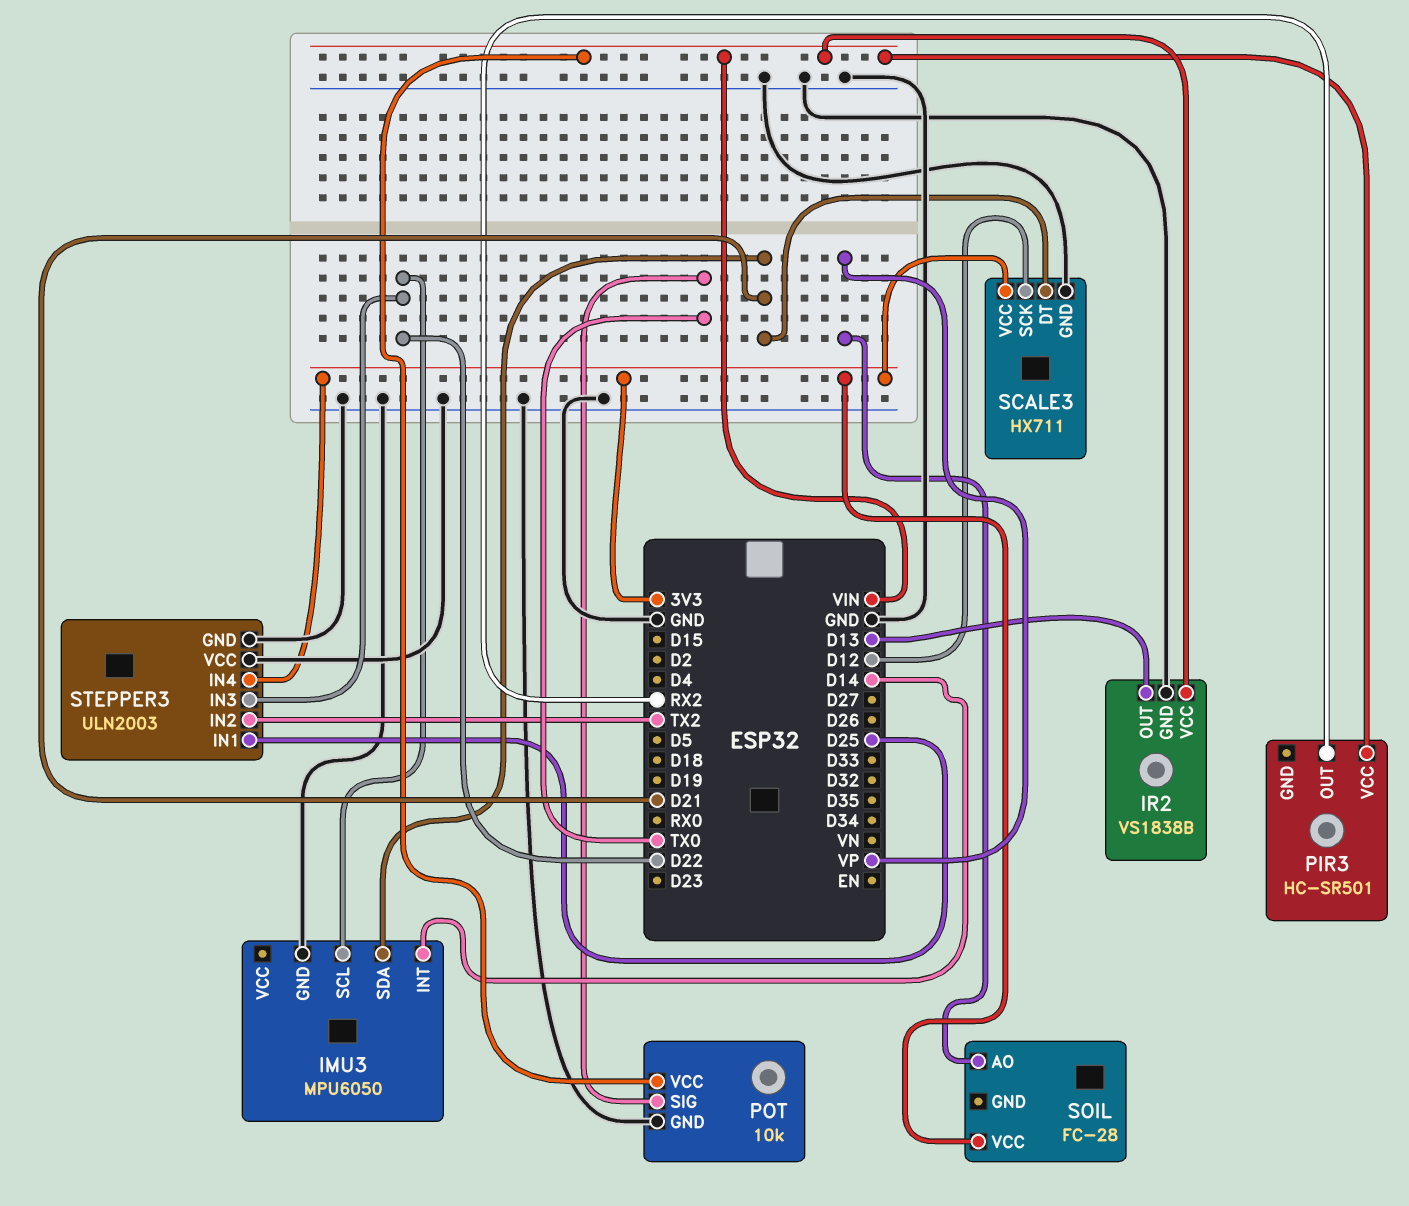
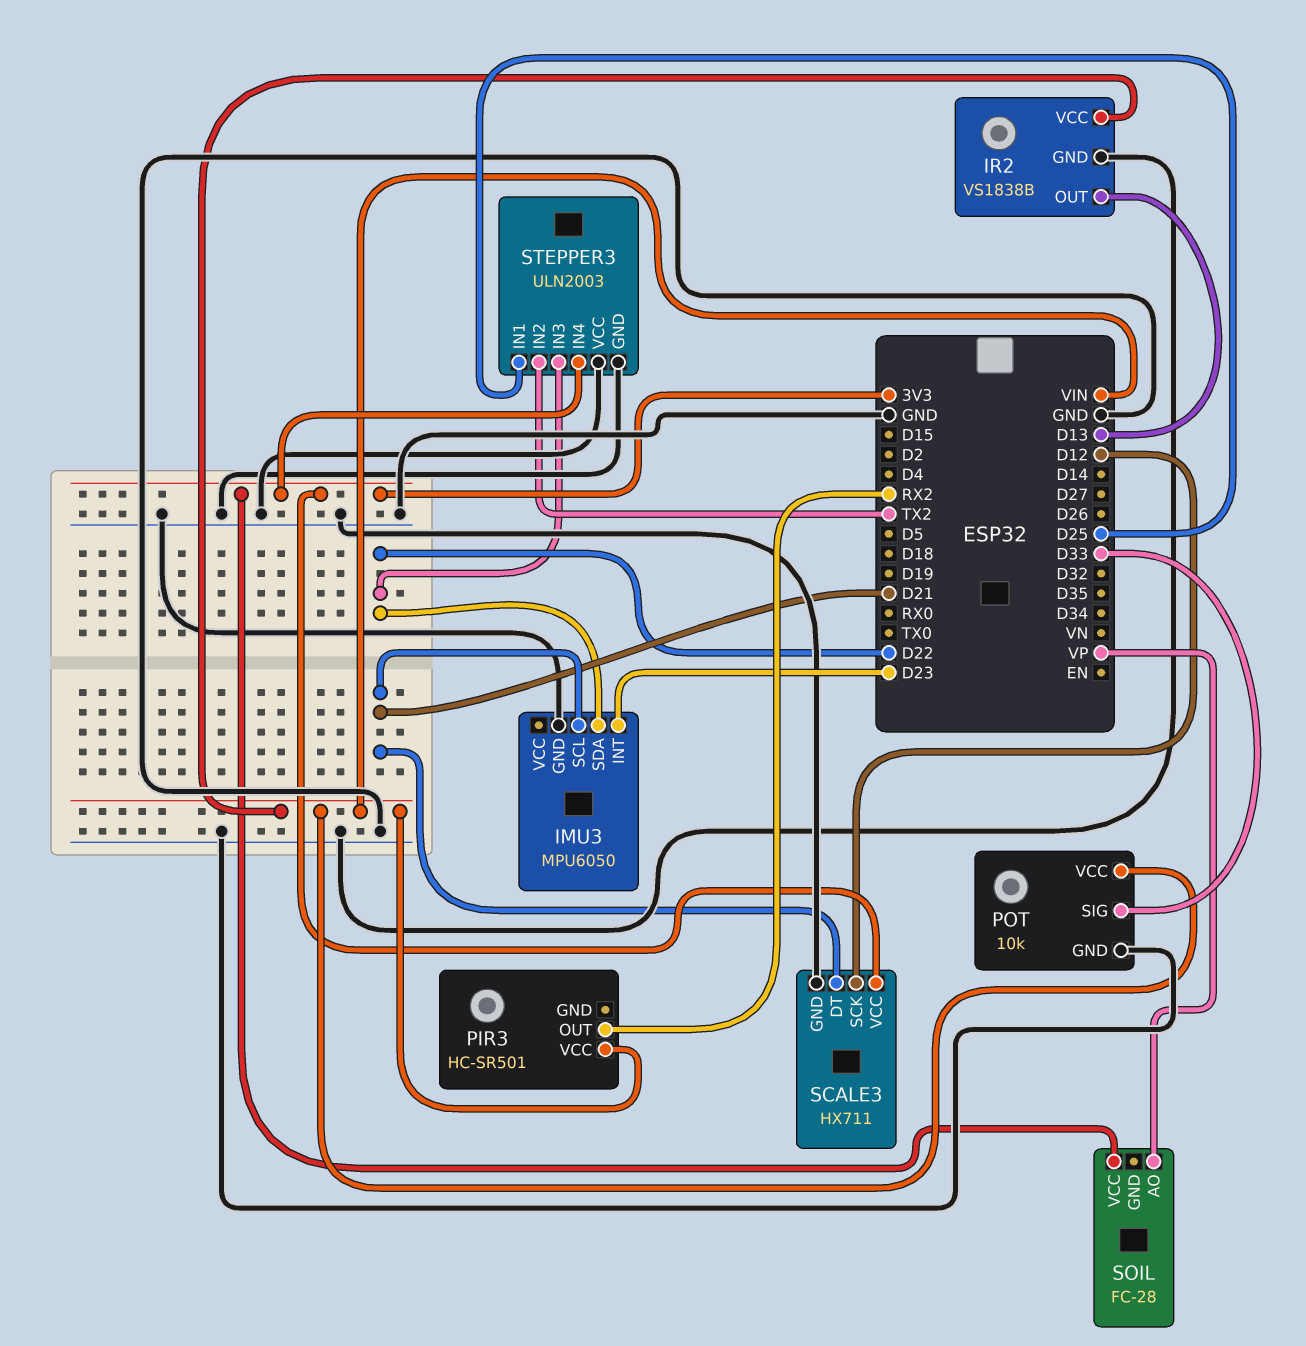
IMU3 pin INT: D14 -> D23
IMU3 pin SCL: D22 -> D21
IMU3 pin SDA: D21 -> D22
POT pin SIG: TX0 -> D33

